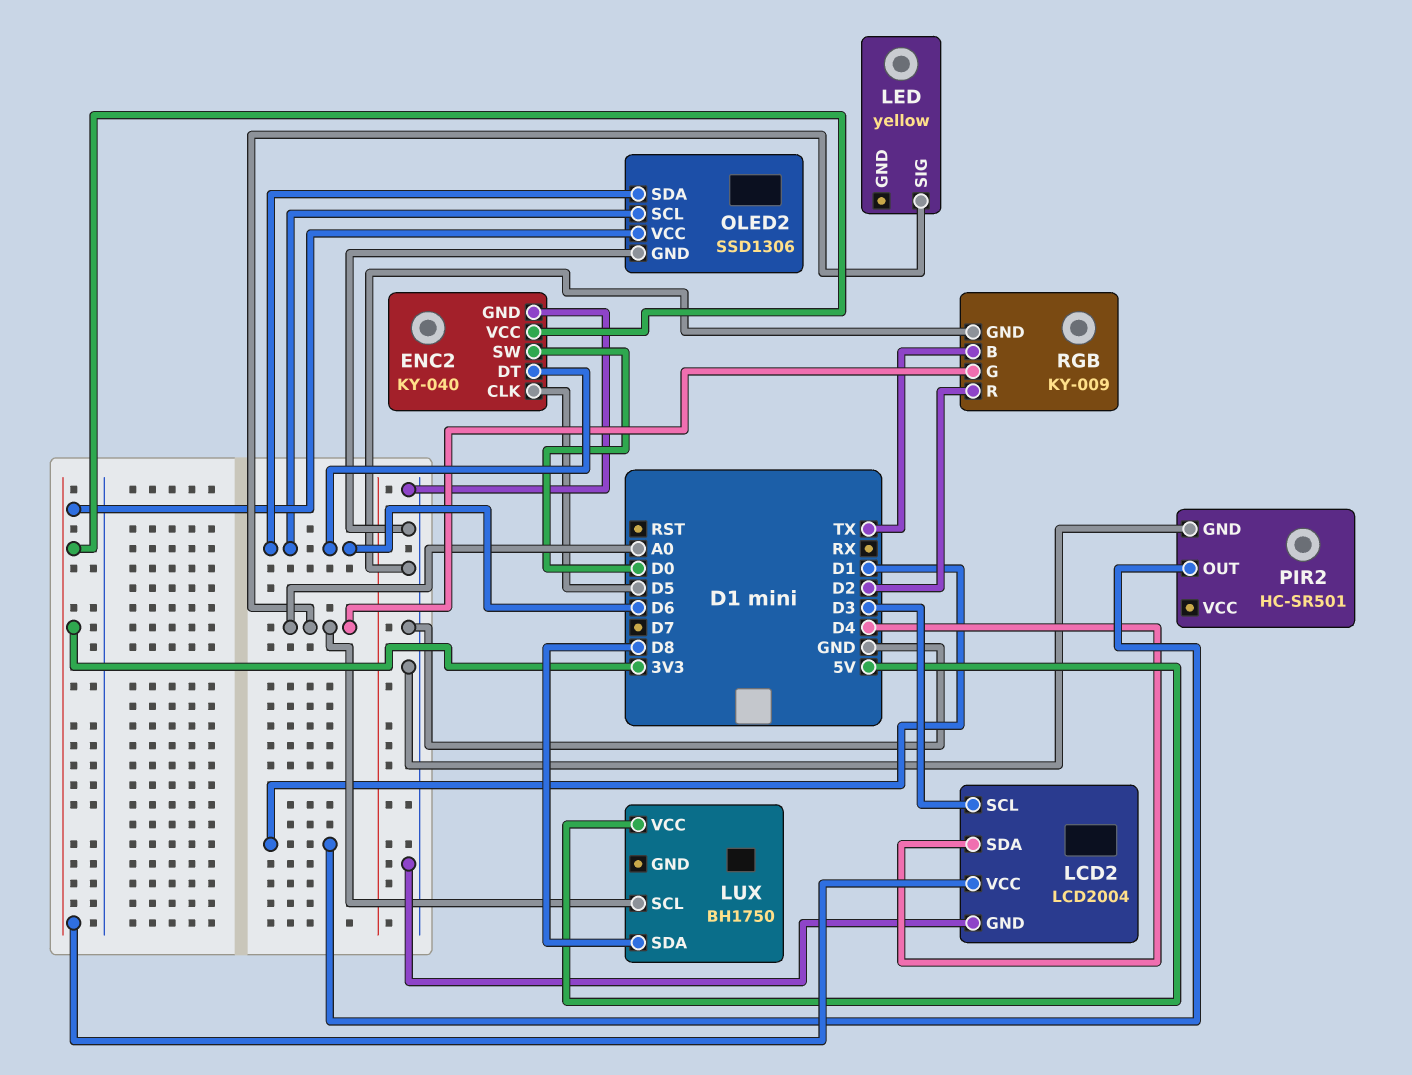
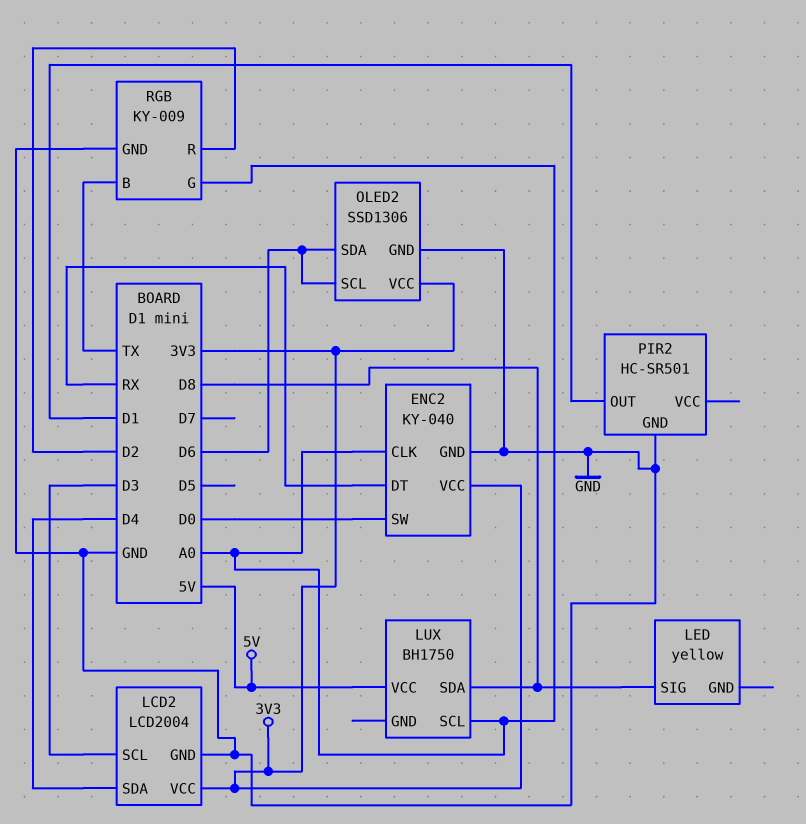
ENC2 pin CLK: D5 -> A0
ENC2 pin DT: D6 -> RX
LED pin SIG: A0 -> D8

